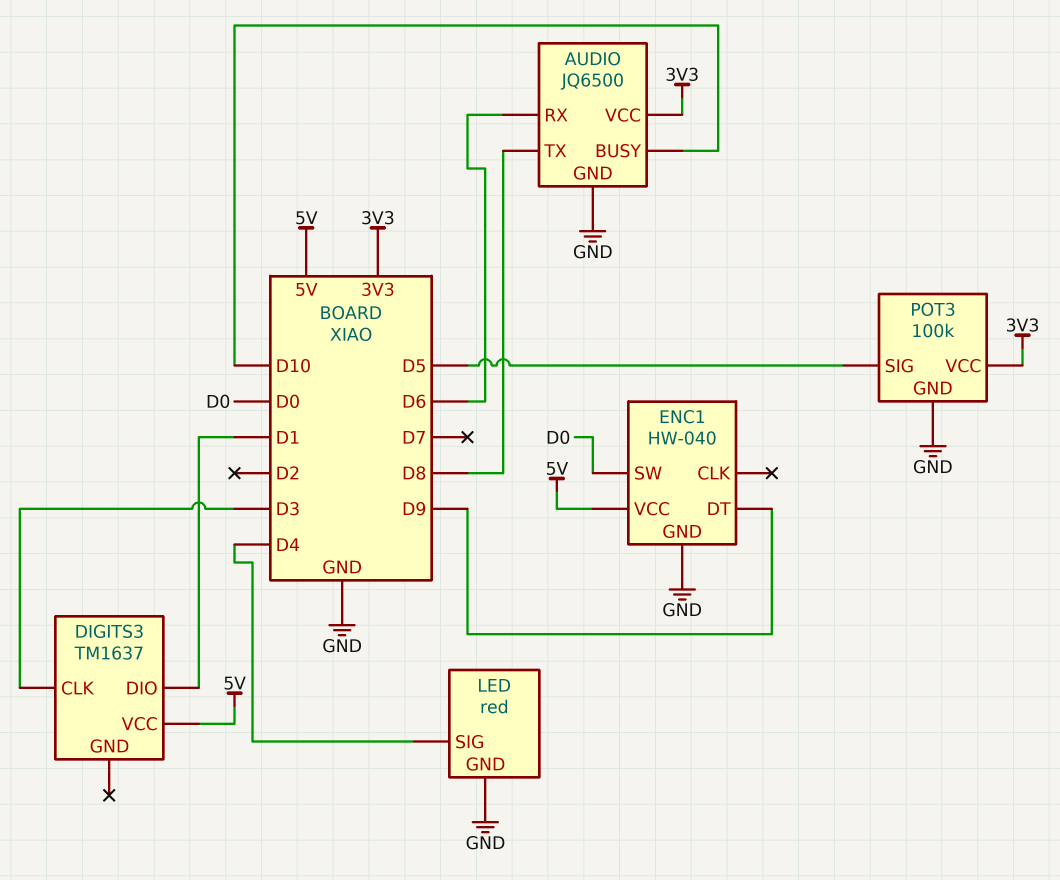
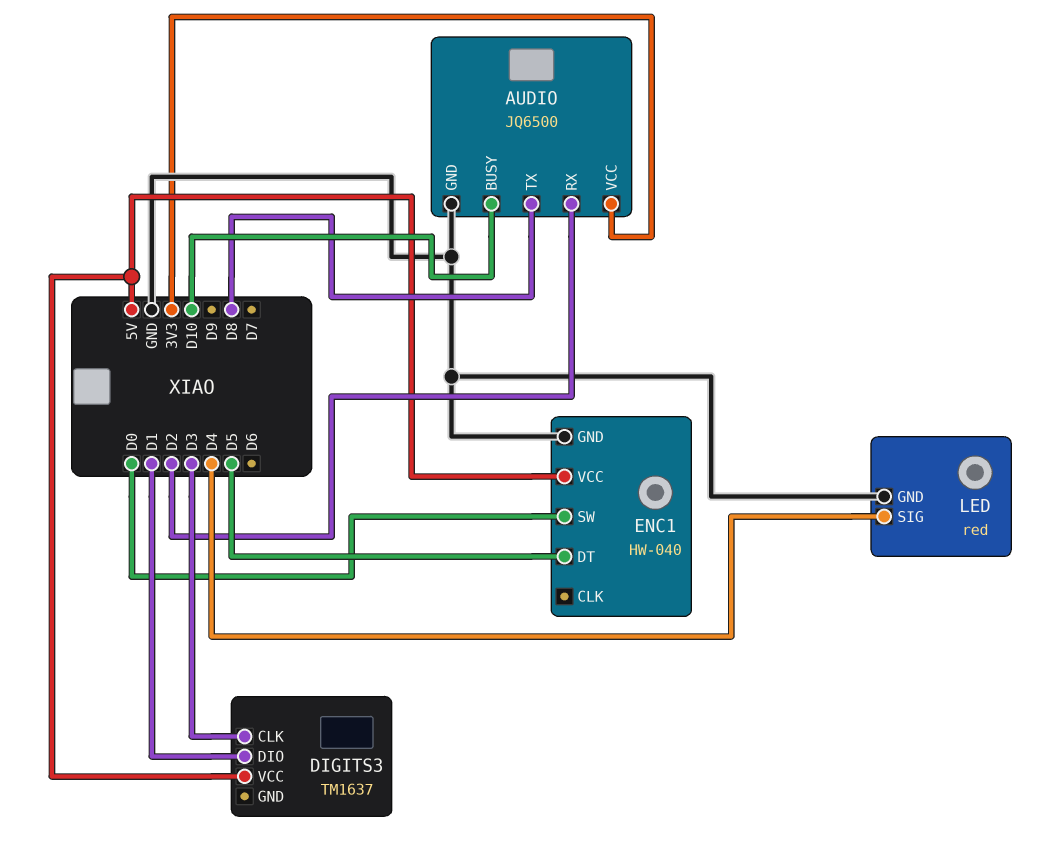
AUDIO pin RX: D6 -> D2
ENC1 pin DT: D9 -> D5
POT3: 100k -> none
POT3 pin GND: GND -> none
POT3 pin SIG: D5 -> none
POT3 pin VCC: 3V3 -> none

